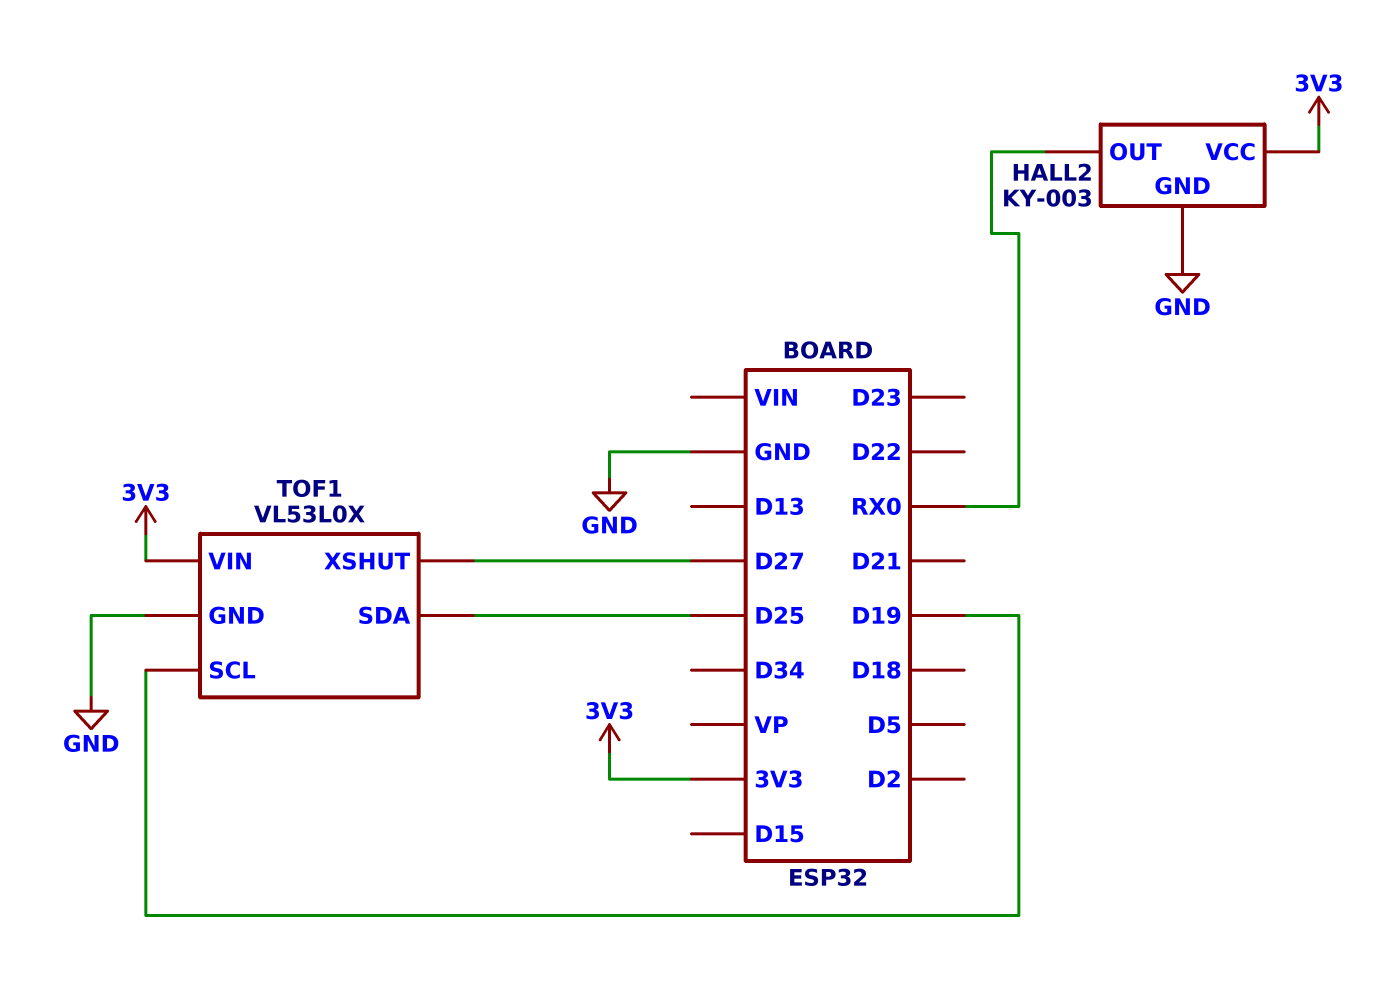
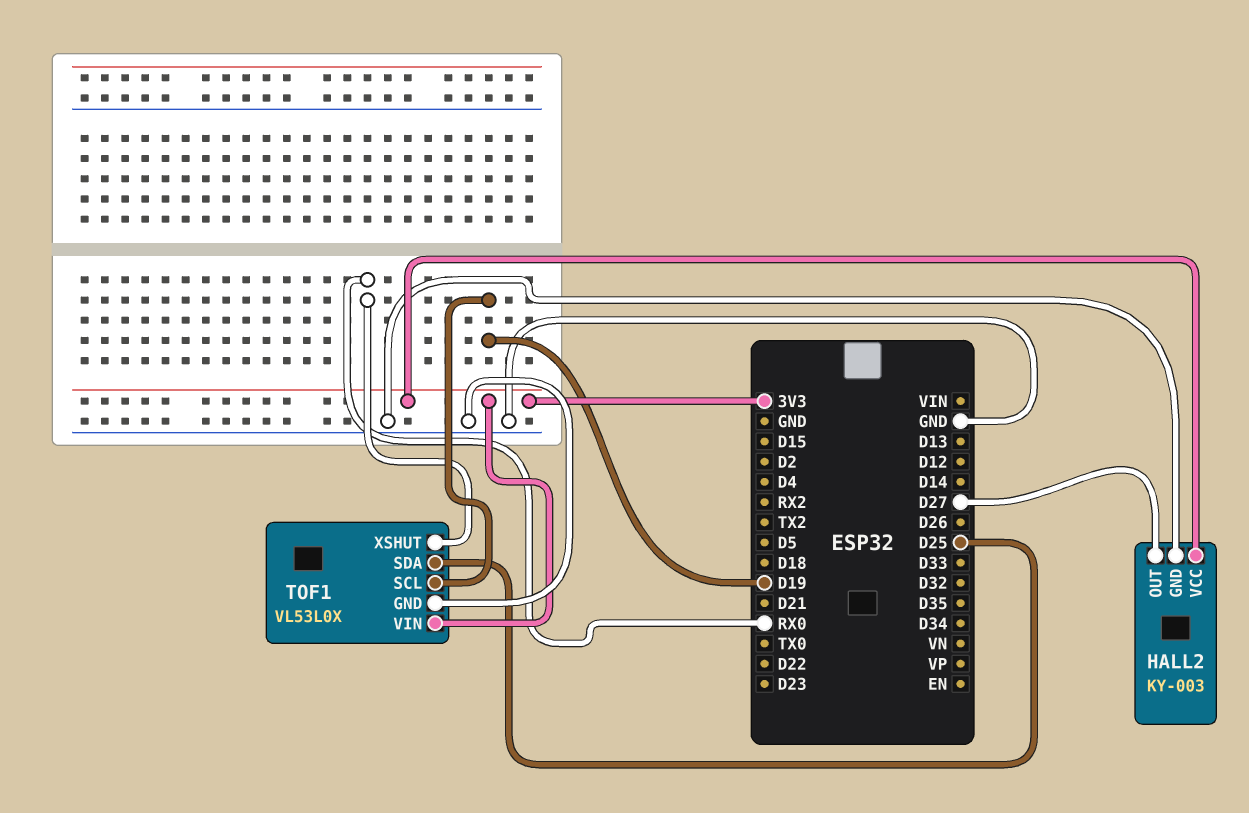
HALL2 pin OUT: RX0 -> D27
TOF1 pin XSHUT: D27 -> RX0

